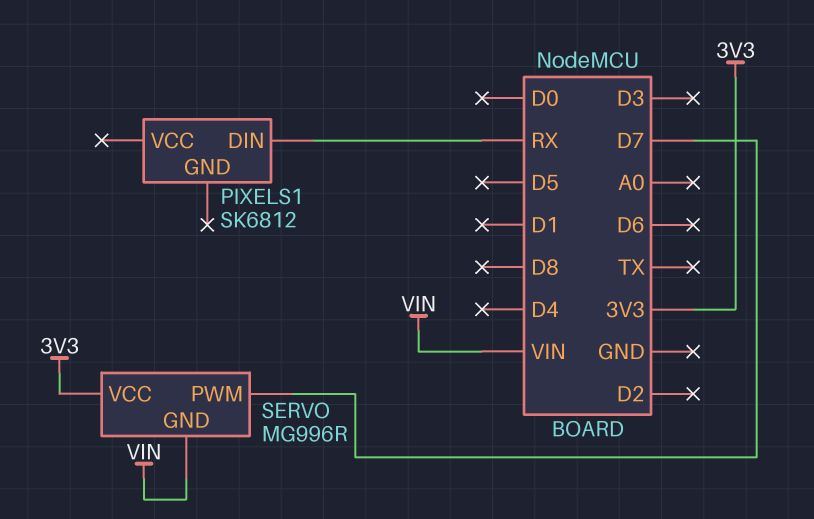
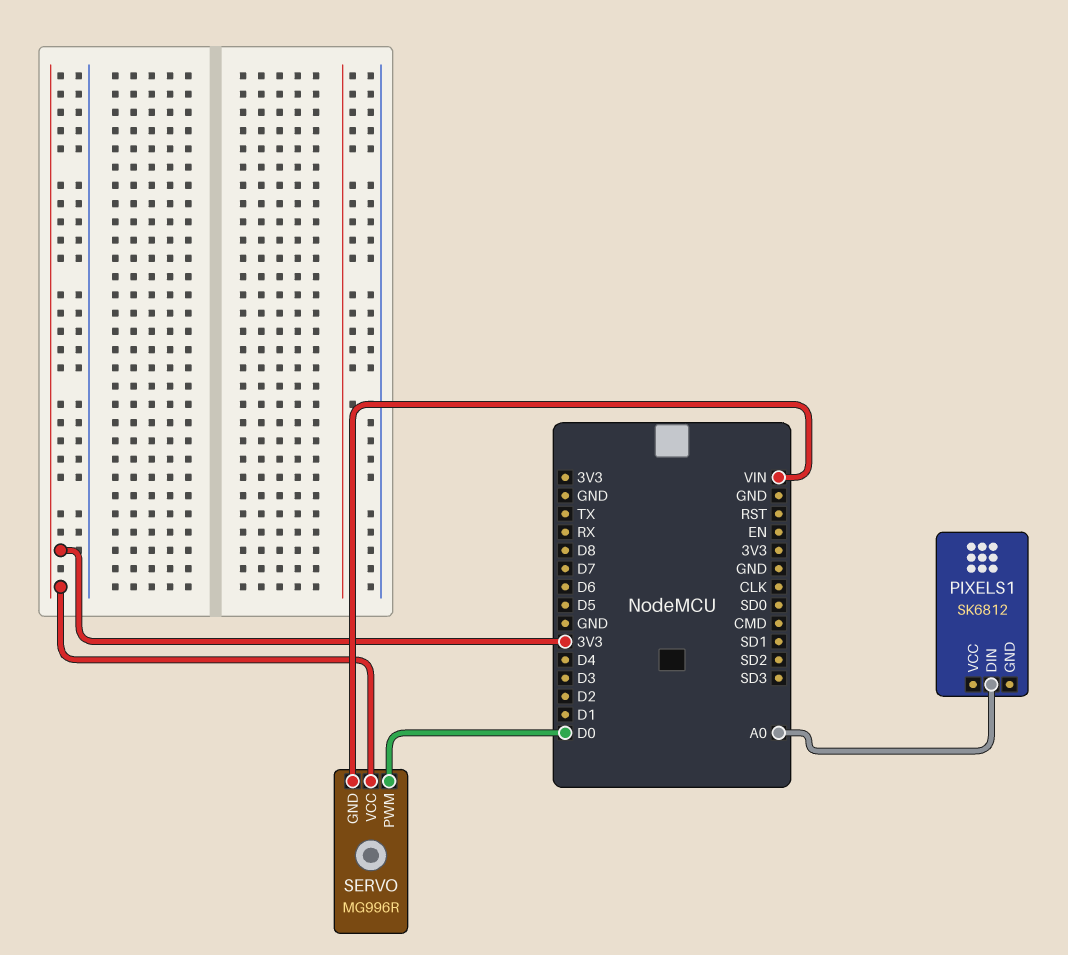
PIXELS1 pin DIN: RX -> A0
SERVO pin PWM: D7 -> D0

